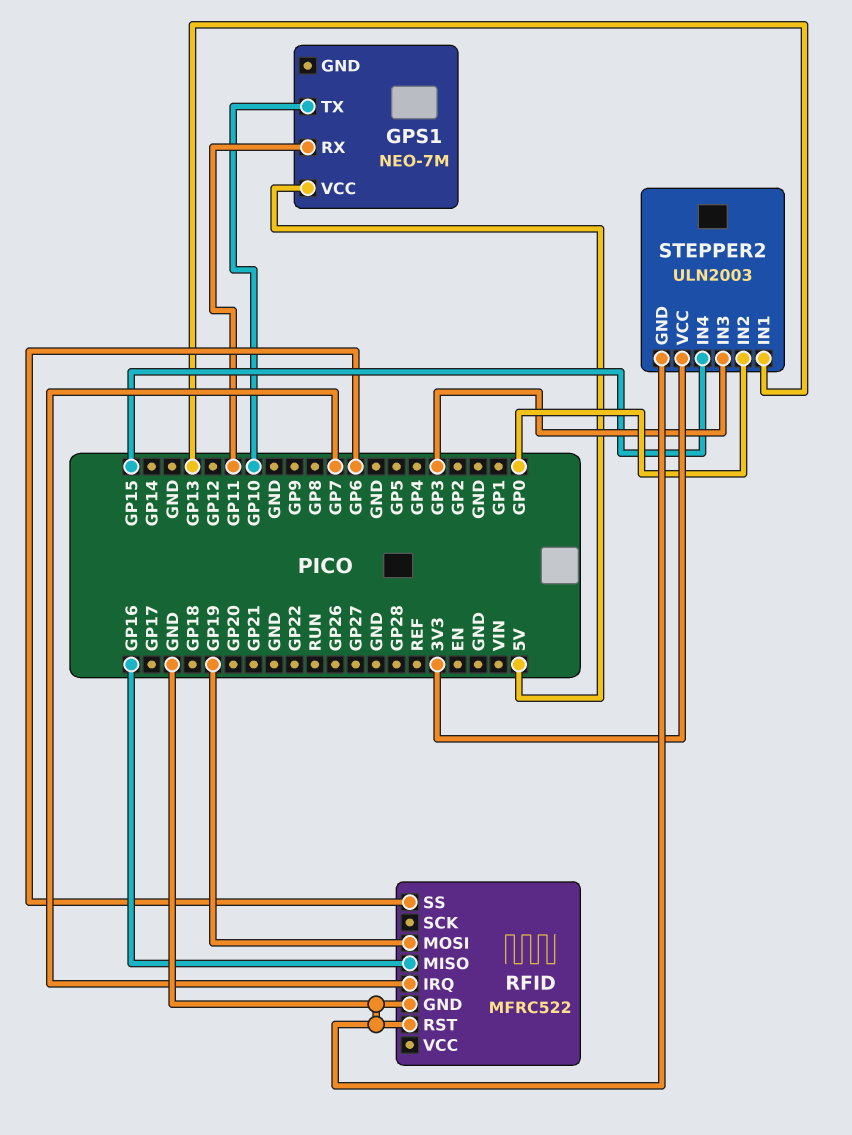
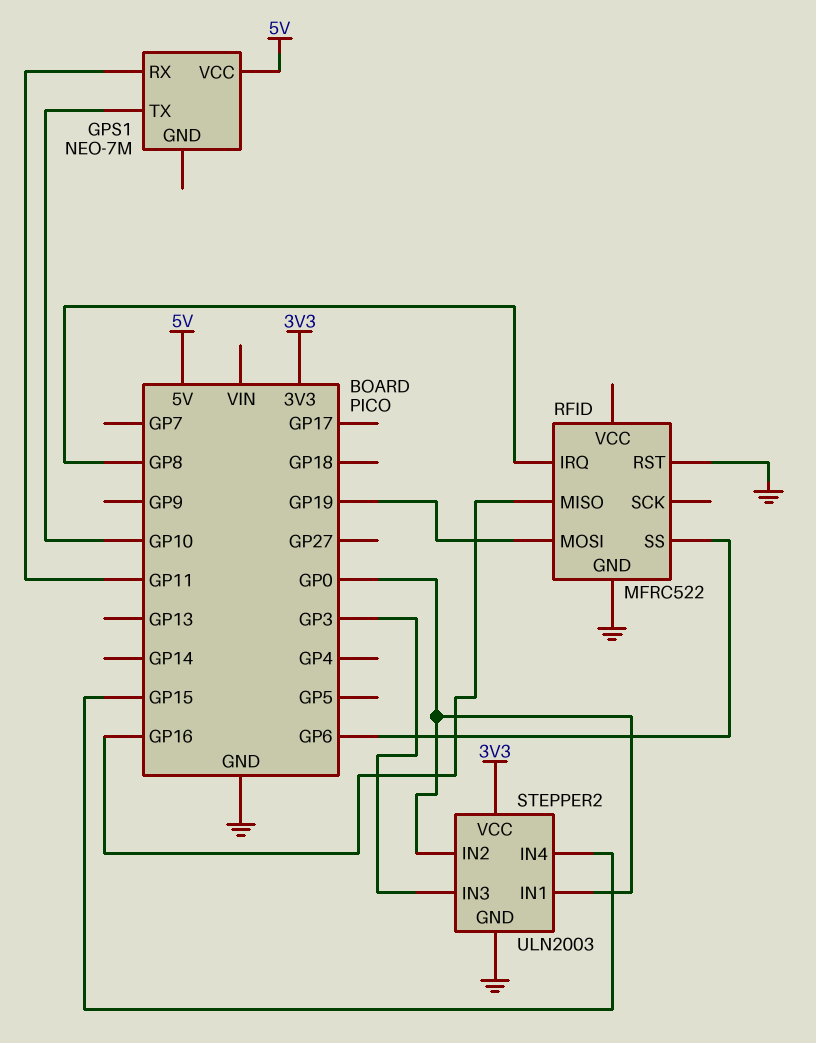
RFID pin IRQ: GP7 -> GP8
STEPPER2 pin IN1: GP13 -> GP0

